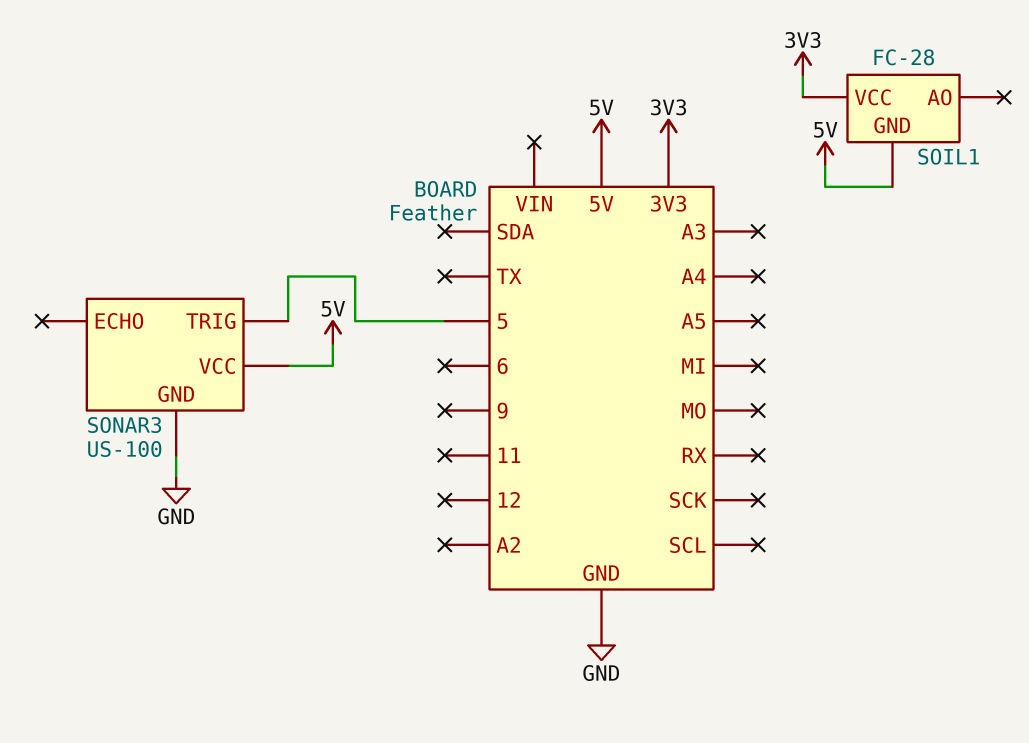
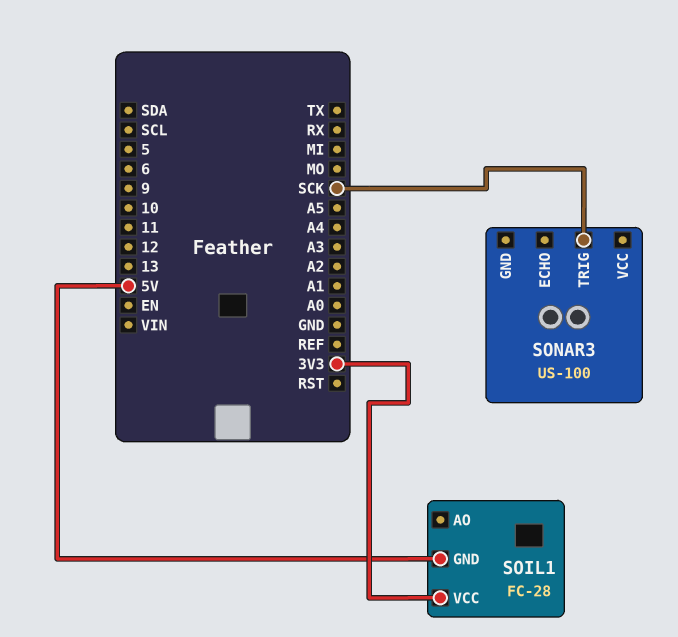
SONAR3 pin GND: GND -> none
SONAR3 pin TRIG: 5 -> SCK
SONAR3 pin VCC: 5V -> none

